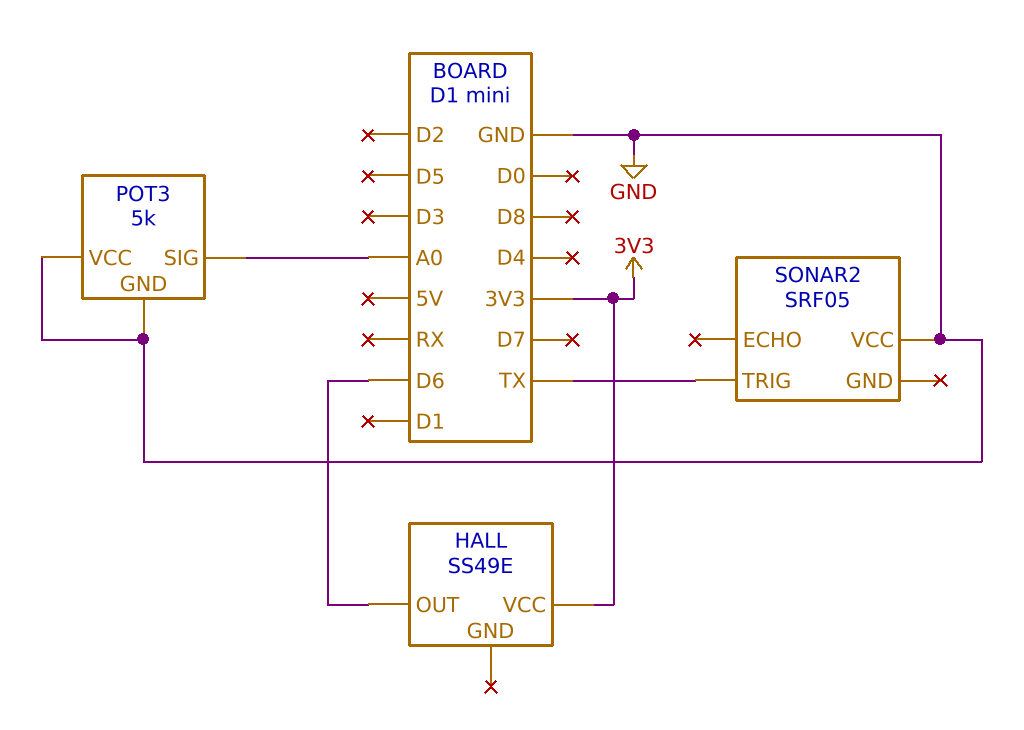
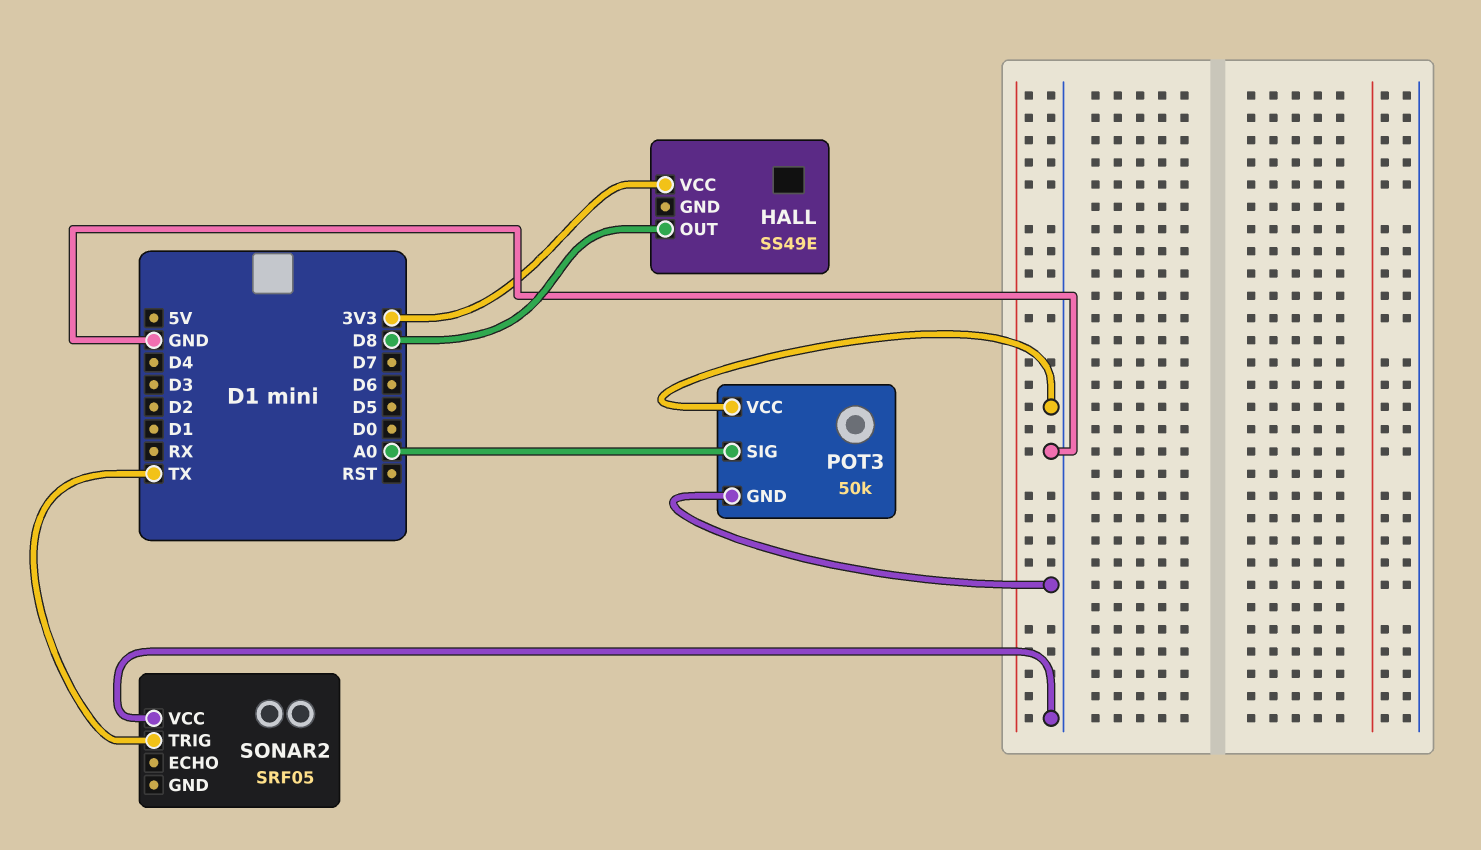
HALL pin OUT: D6 -> D8
POT3: 5k -> 50k

